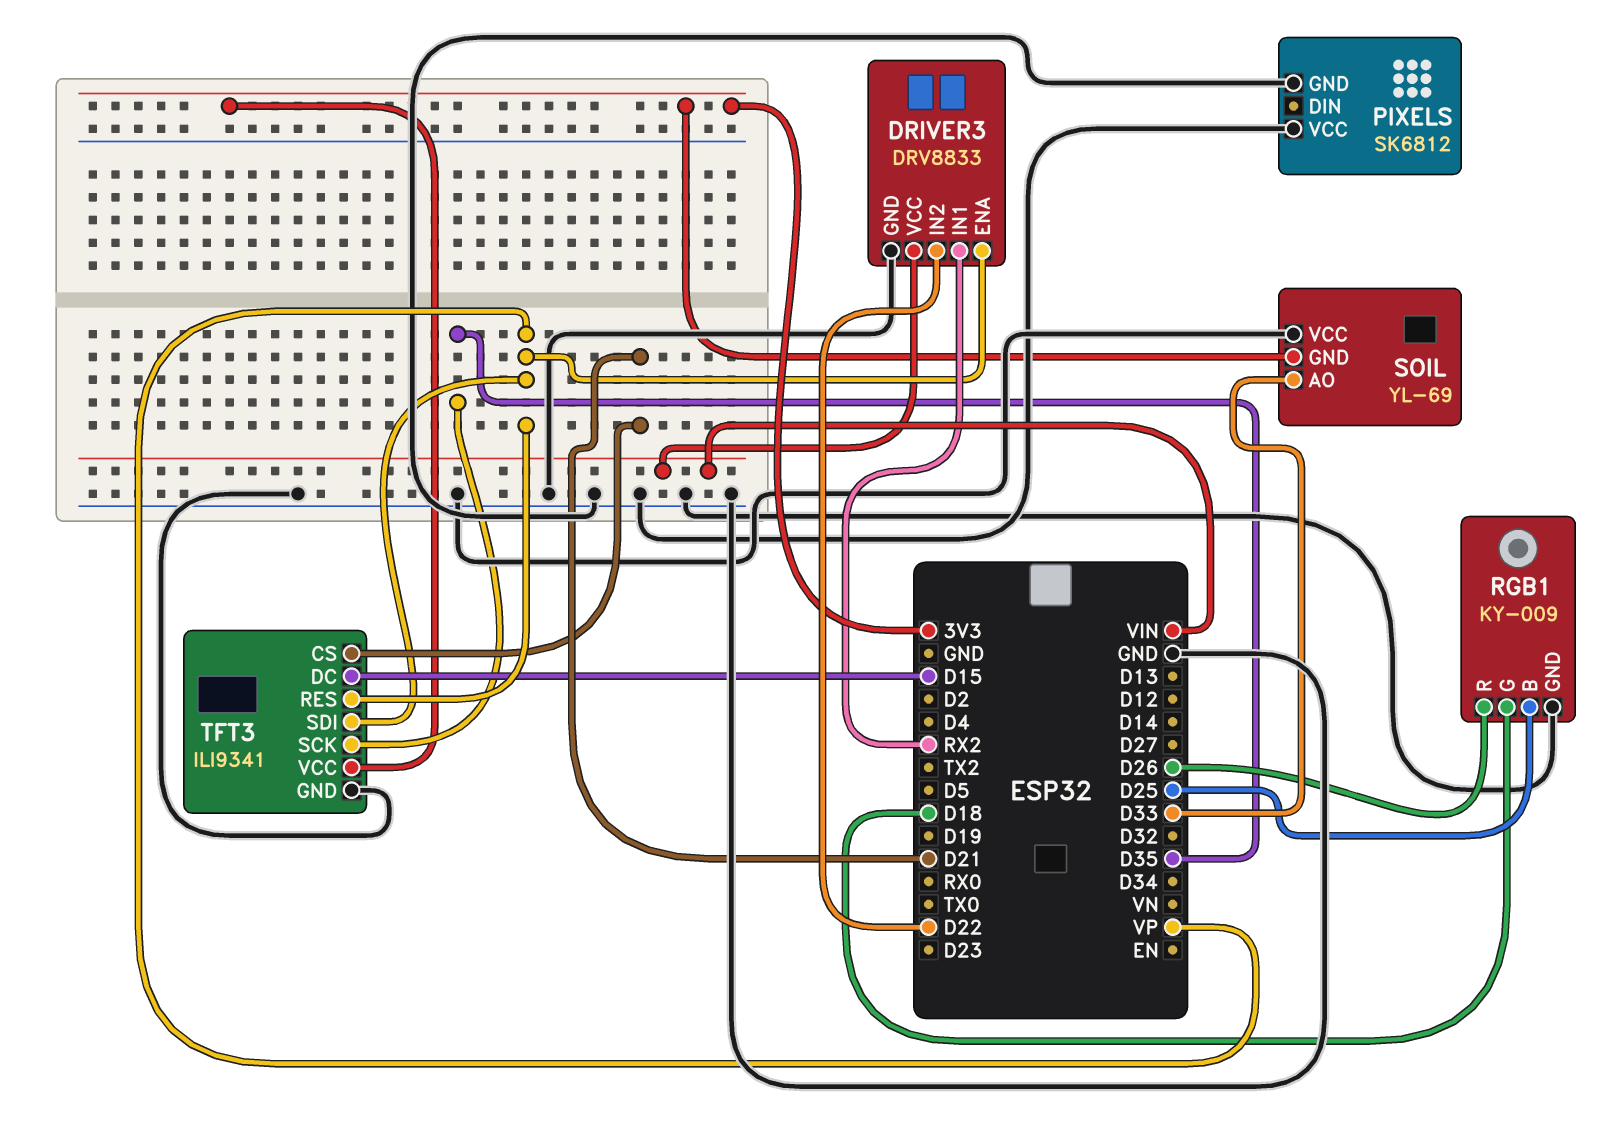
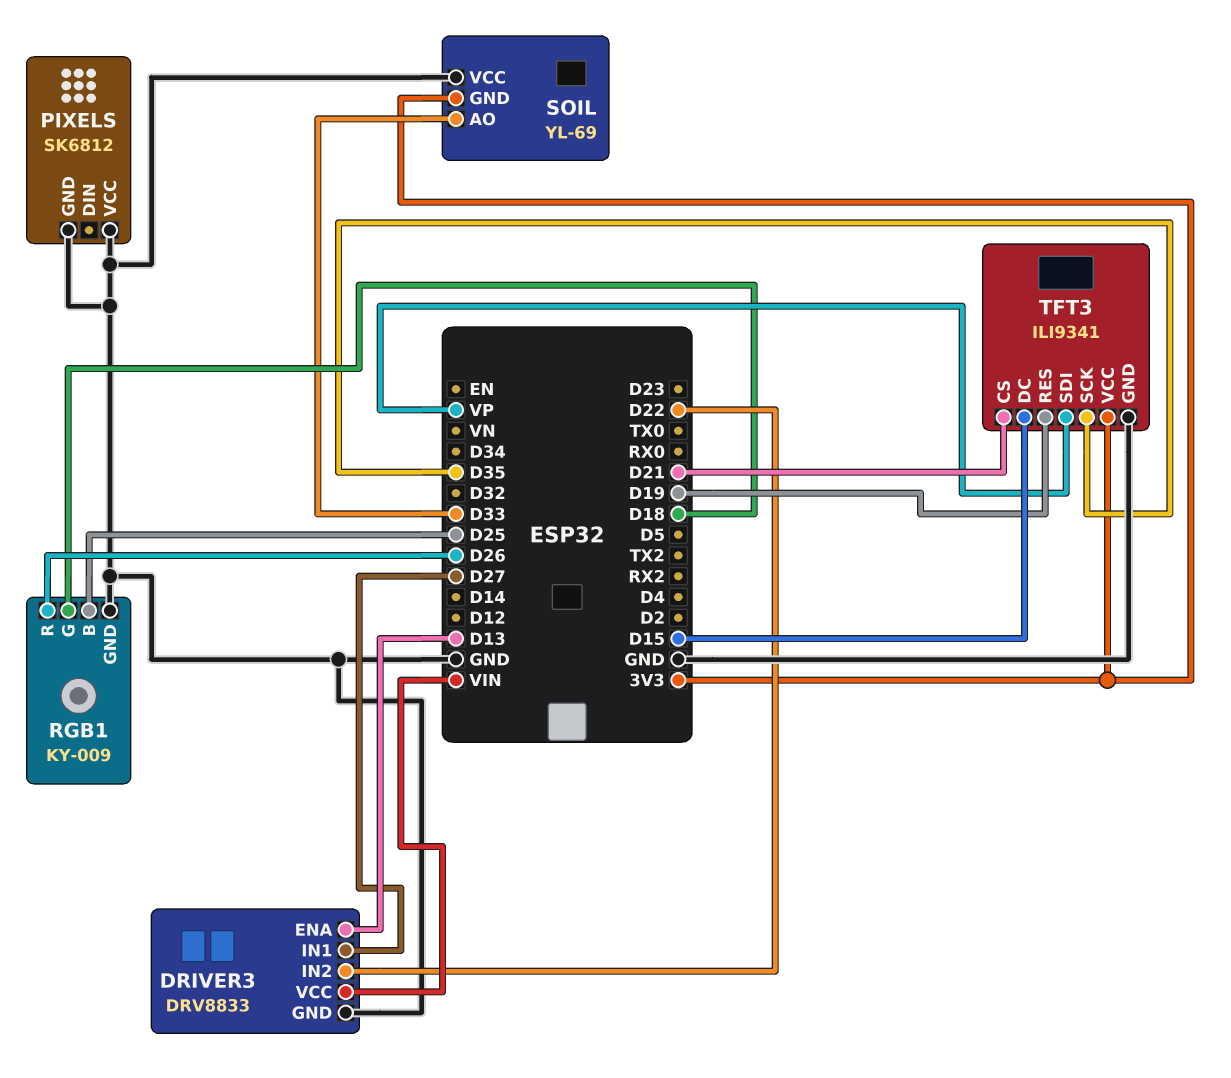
DRIVER3 pin ENA: VP -> D13
DRIVER3 pin IN1: RX2 -> D27
TFT3 pin RES: VP -> D19

